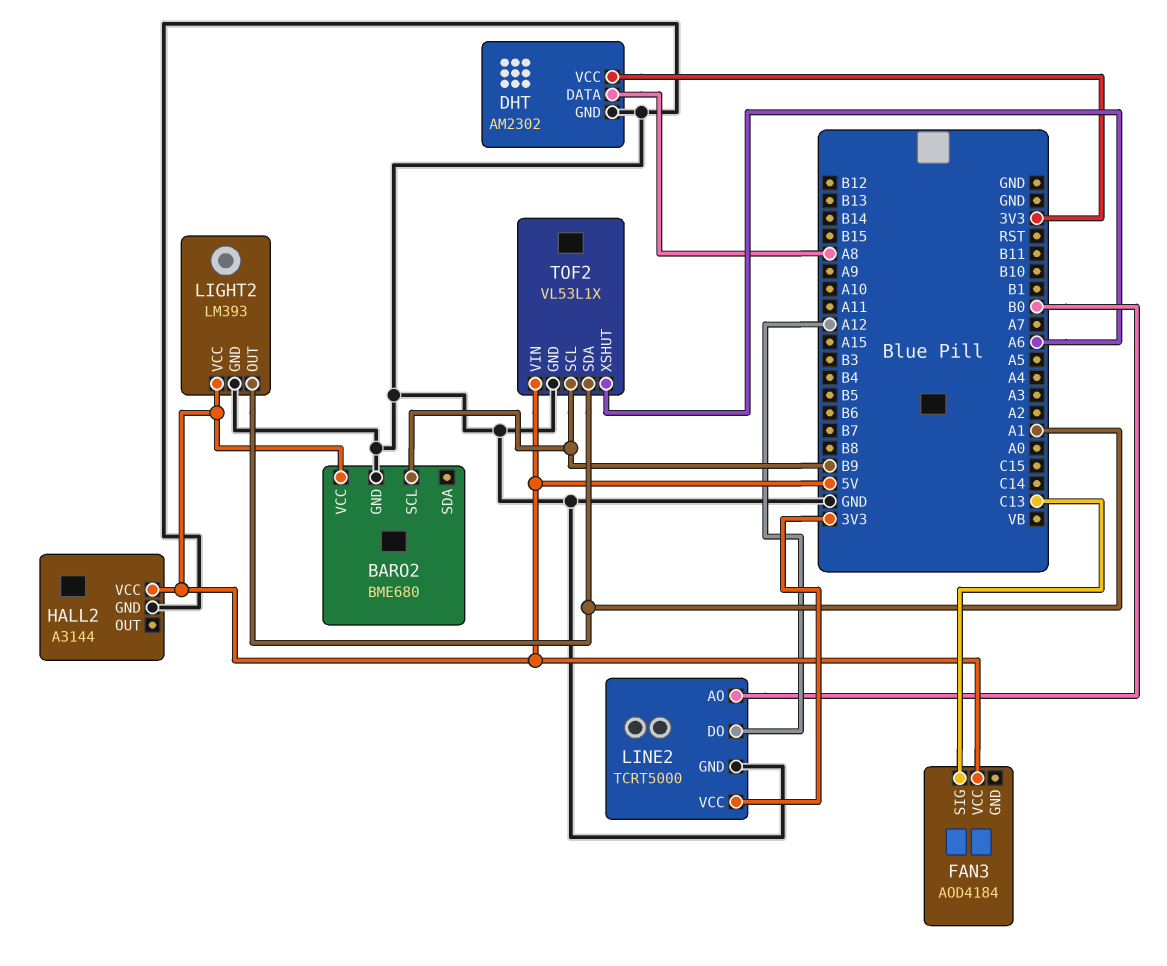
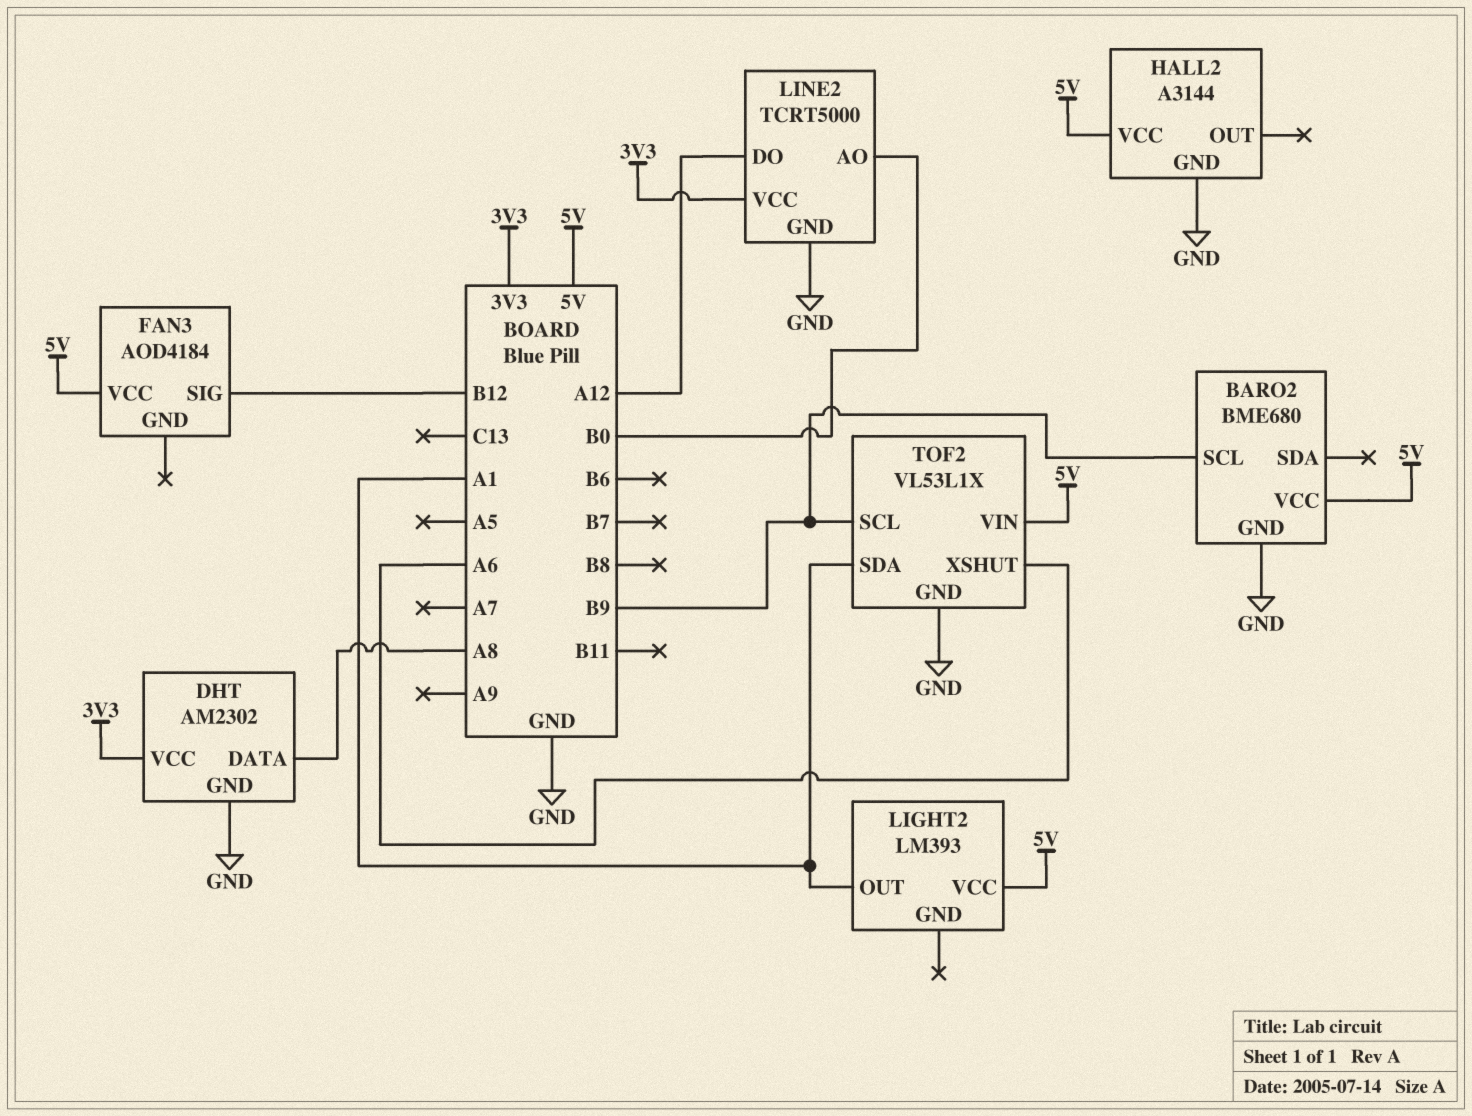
FAN3 pin SIG: C13 -> B12
LIGHT2 pin GND: GND -> none

